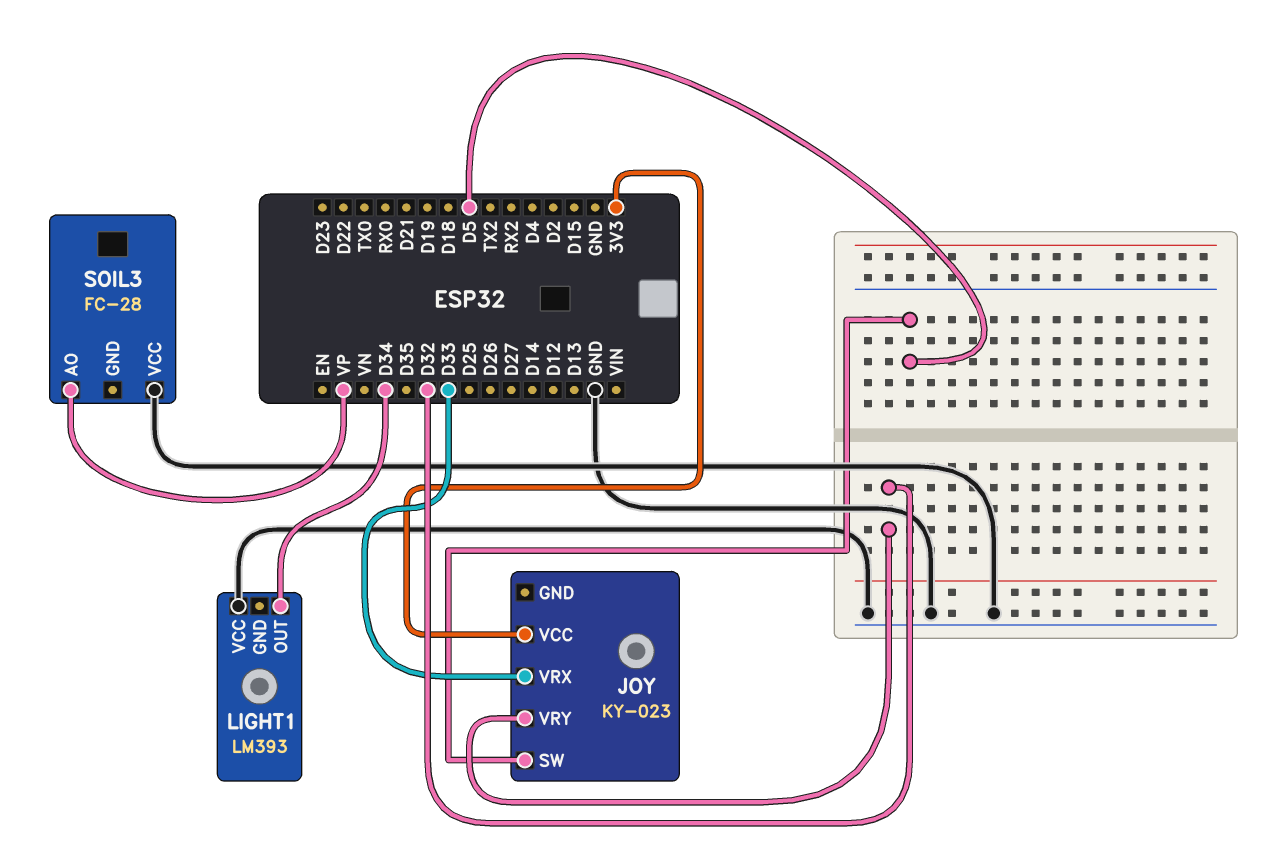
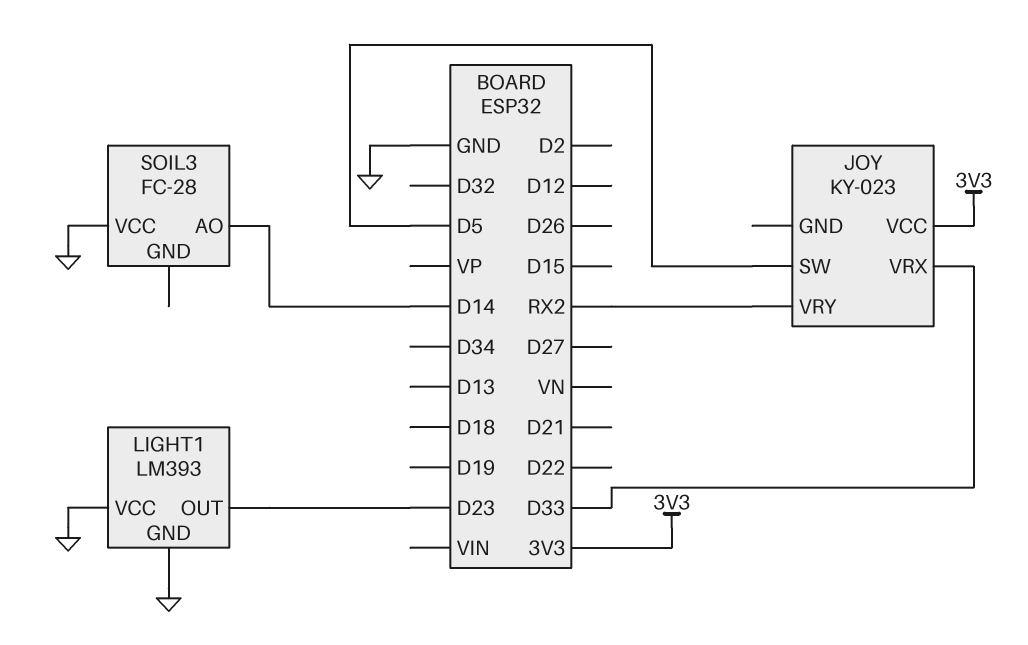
JOY pin VRY: D32 -> RX2
LIGHT1 pin GND: none -> GND
LIGHT1 pin OUT: D34 -> D23
SOIL3 pin AO: VP -> D14

